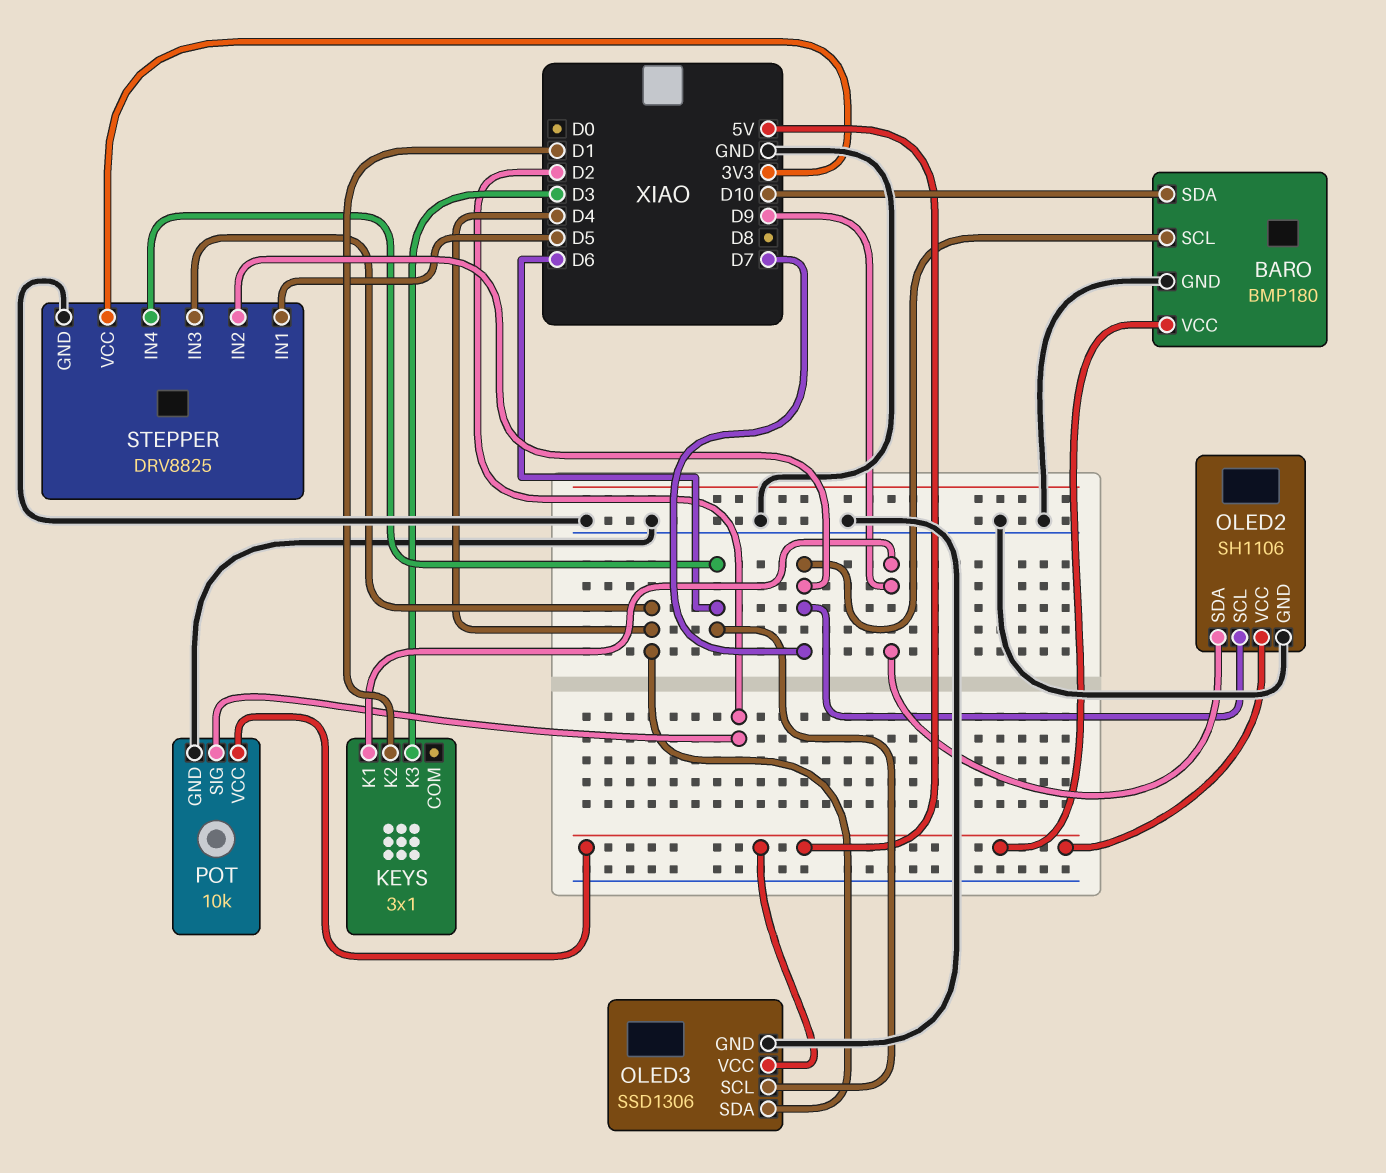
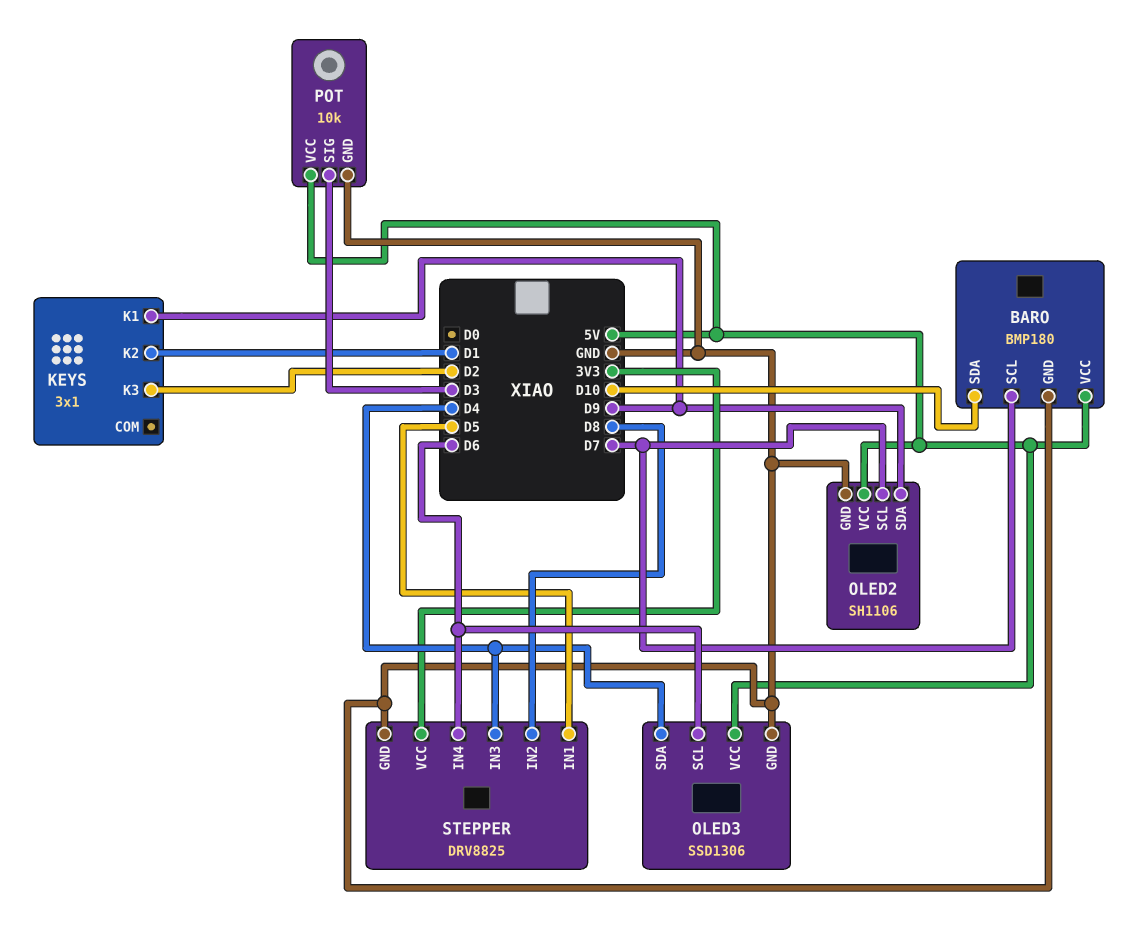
KEYS pin K3: D3 -> D2
POT pin SIG: D2 -> D3
STEPPER pin IN2: D7 -> D8

